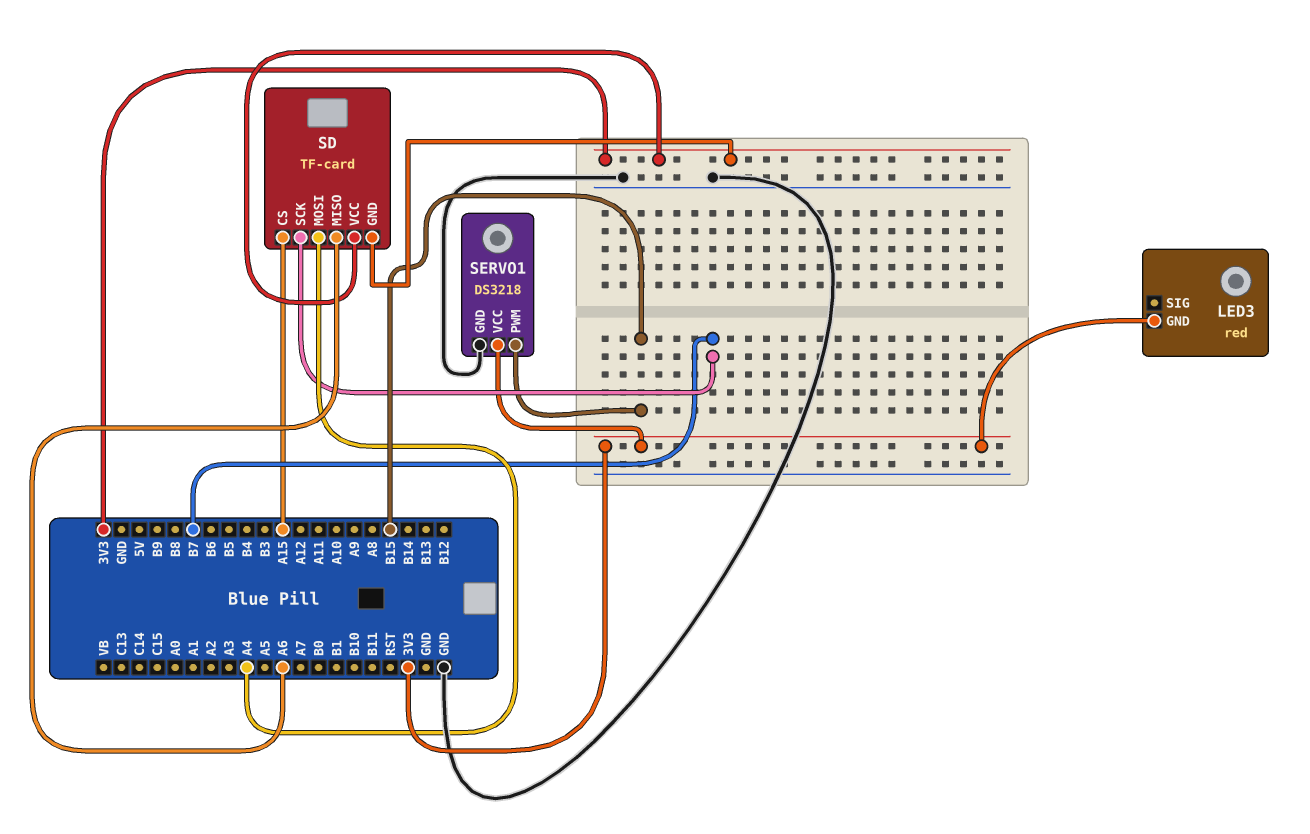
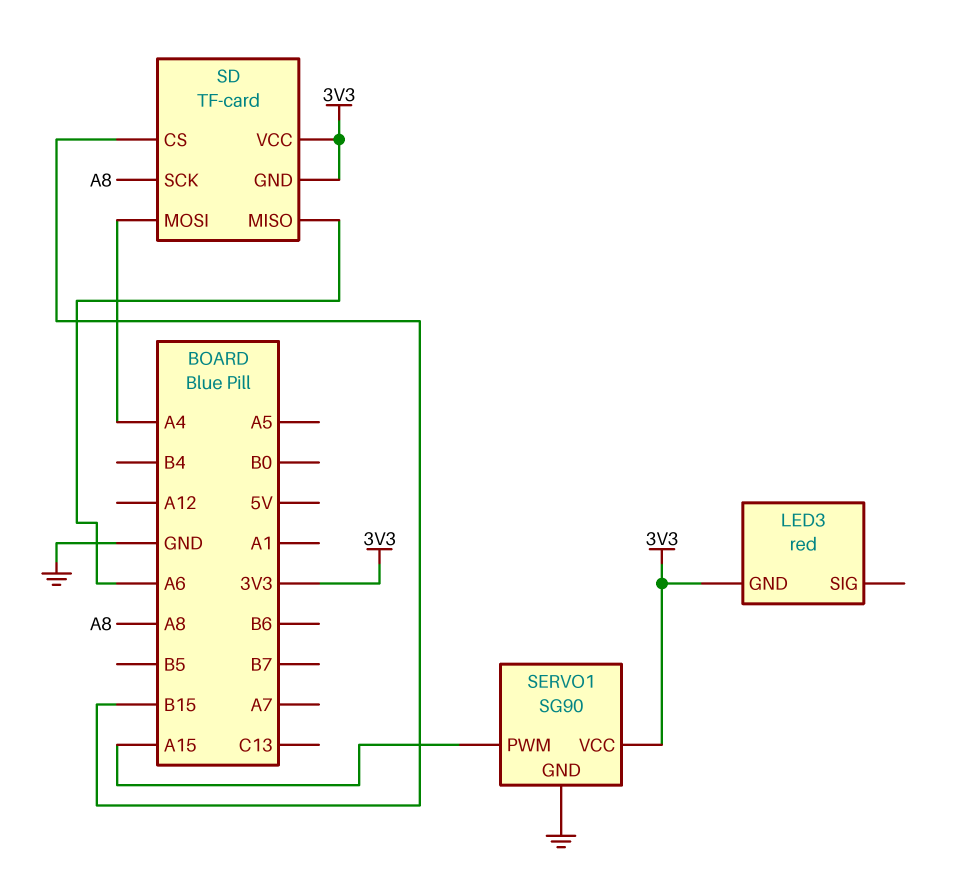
SD pin CS: A15 -> B15
SD pin SCK: B7 -> A8
SERVO1: DS3218 -> SG90
SERVO1 pin PWM: B15 -> A15

